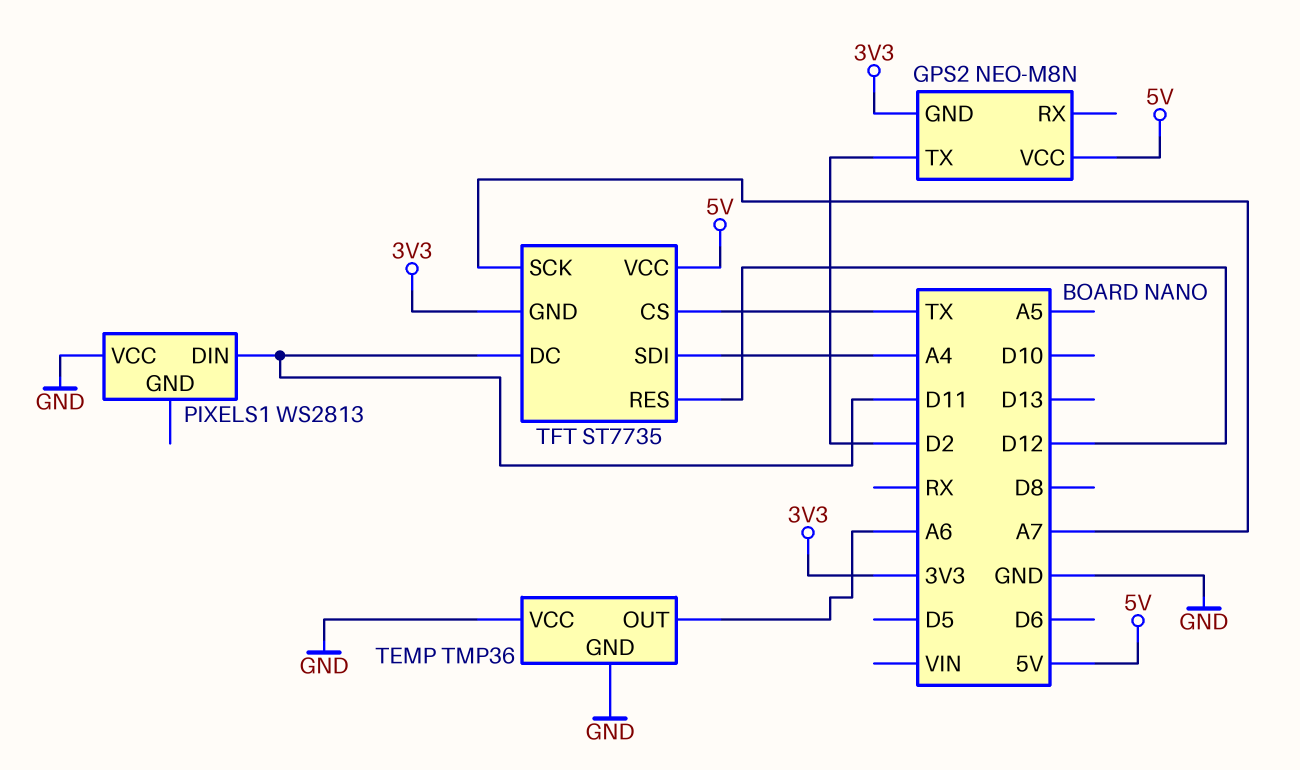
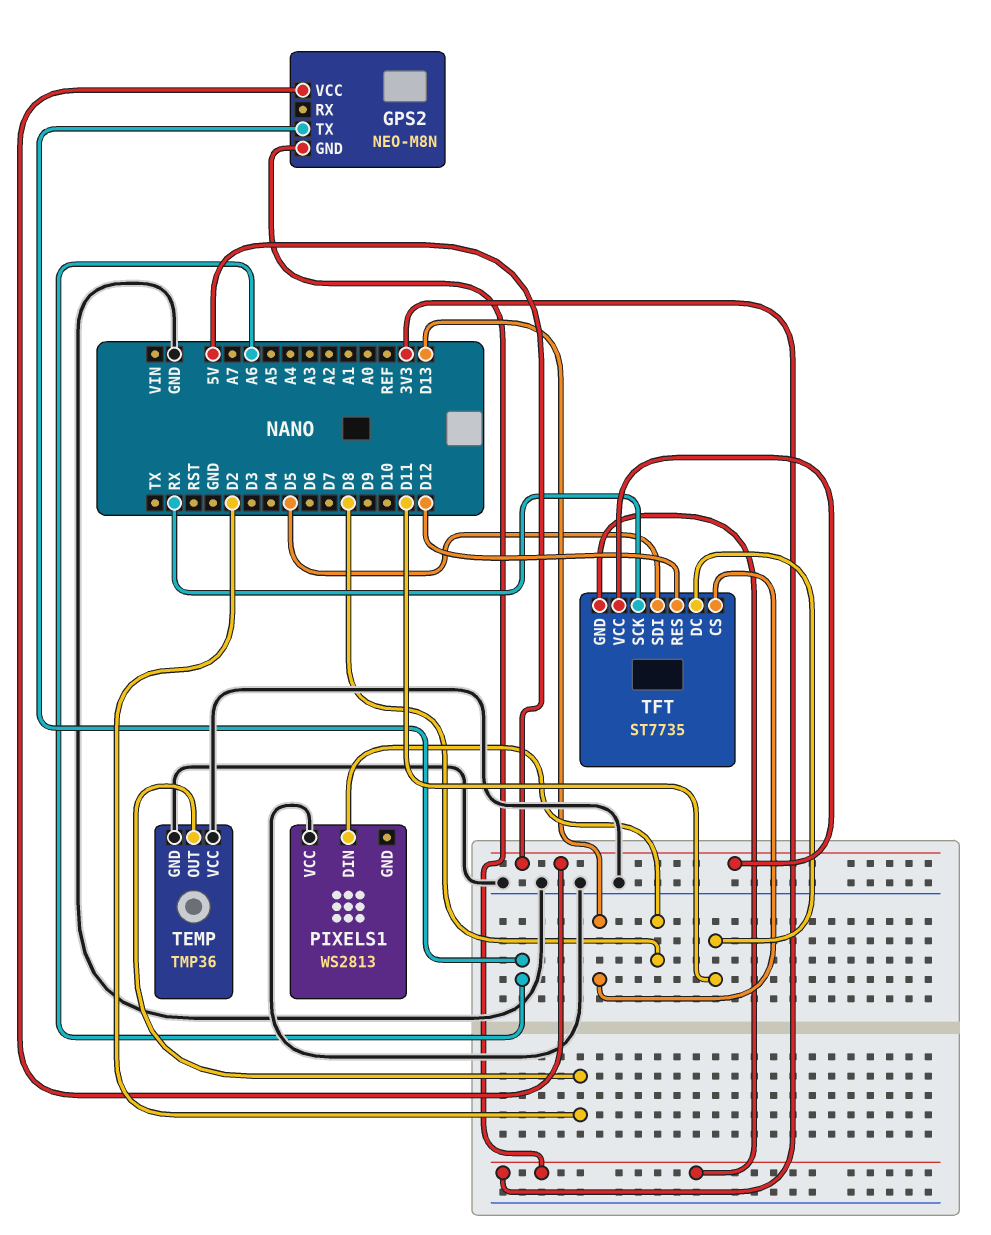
GPS2 pin TX: D2 -> A6
PIXELS1 pin DIN: D11 -> D8
TEMP pin OUT: A6 -> D2
TFT pin CS: TX -> D13
TFT pin SCK: A7 -> RX
TFT pin SDI: A4 -> D5

